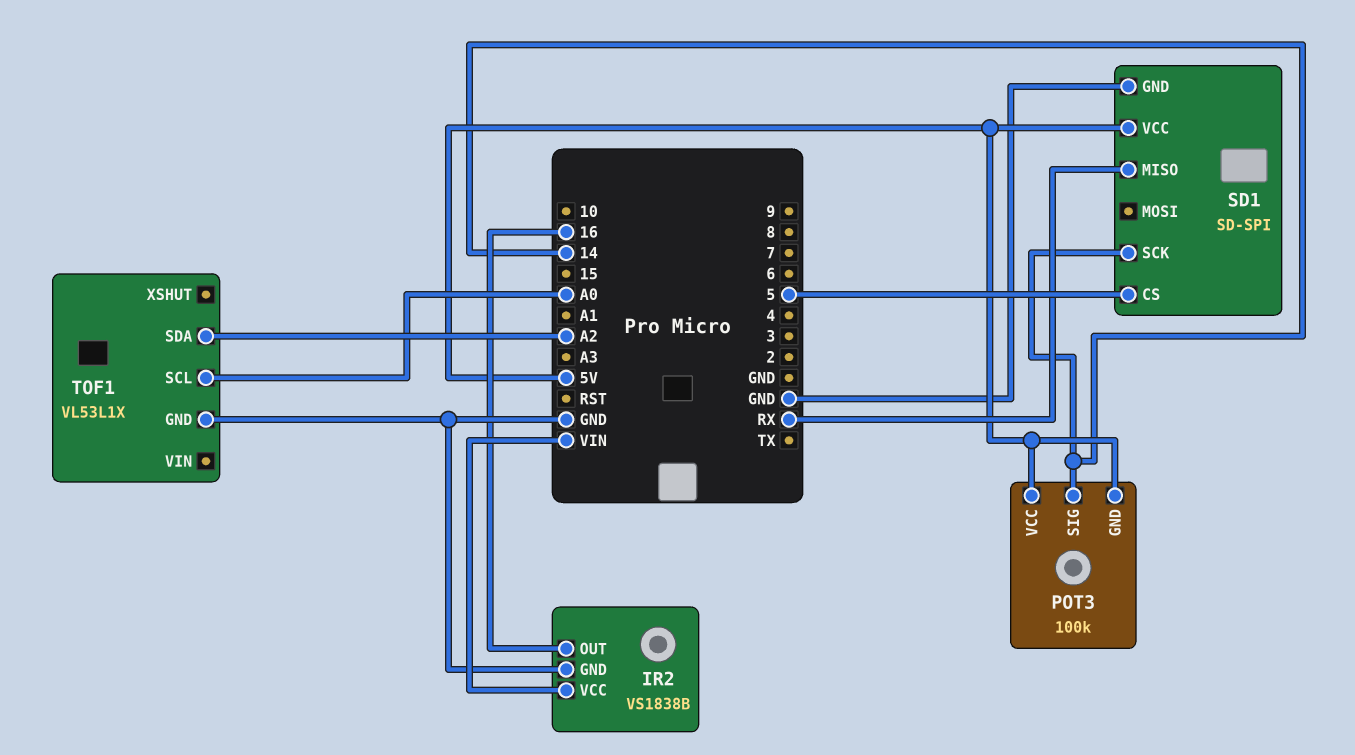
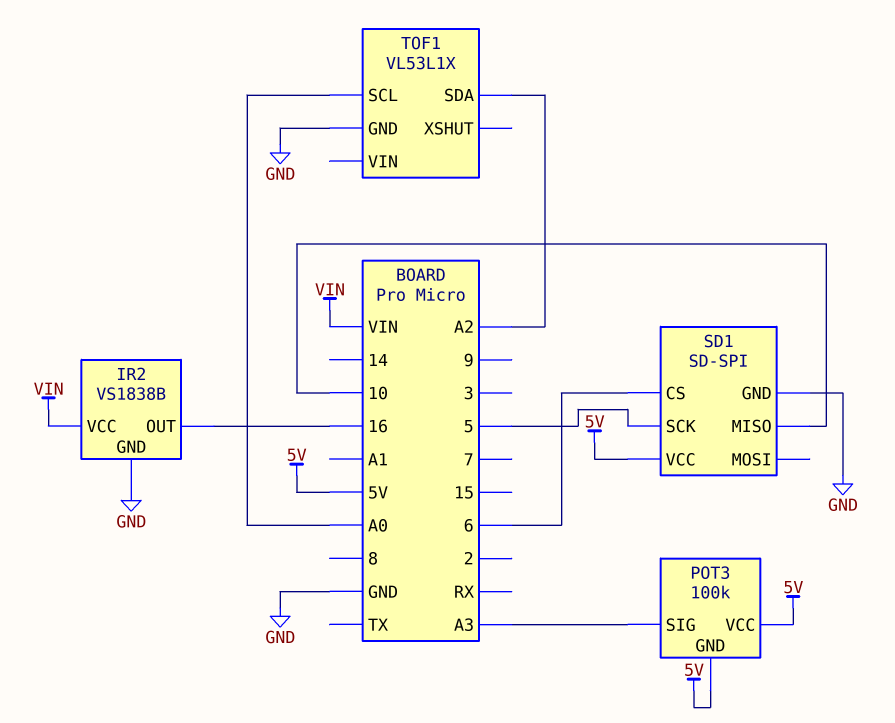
POT3 pin SIG: 14 -> A3
SD1 pin CS: 5 -> 6
SD1 pin MISO: RX -> 10
SD1 pin SCK: 14 -> 5

